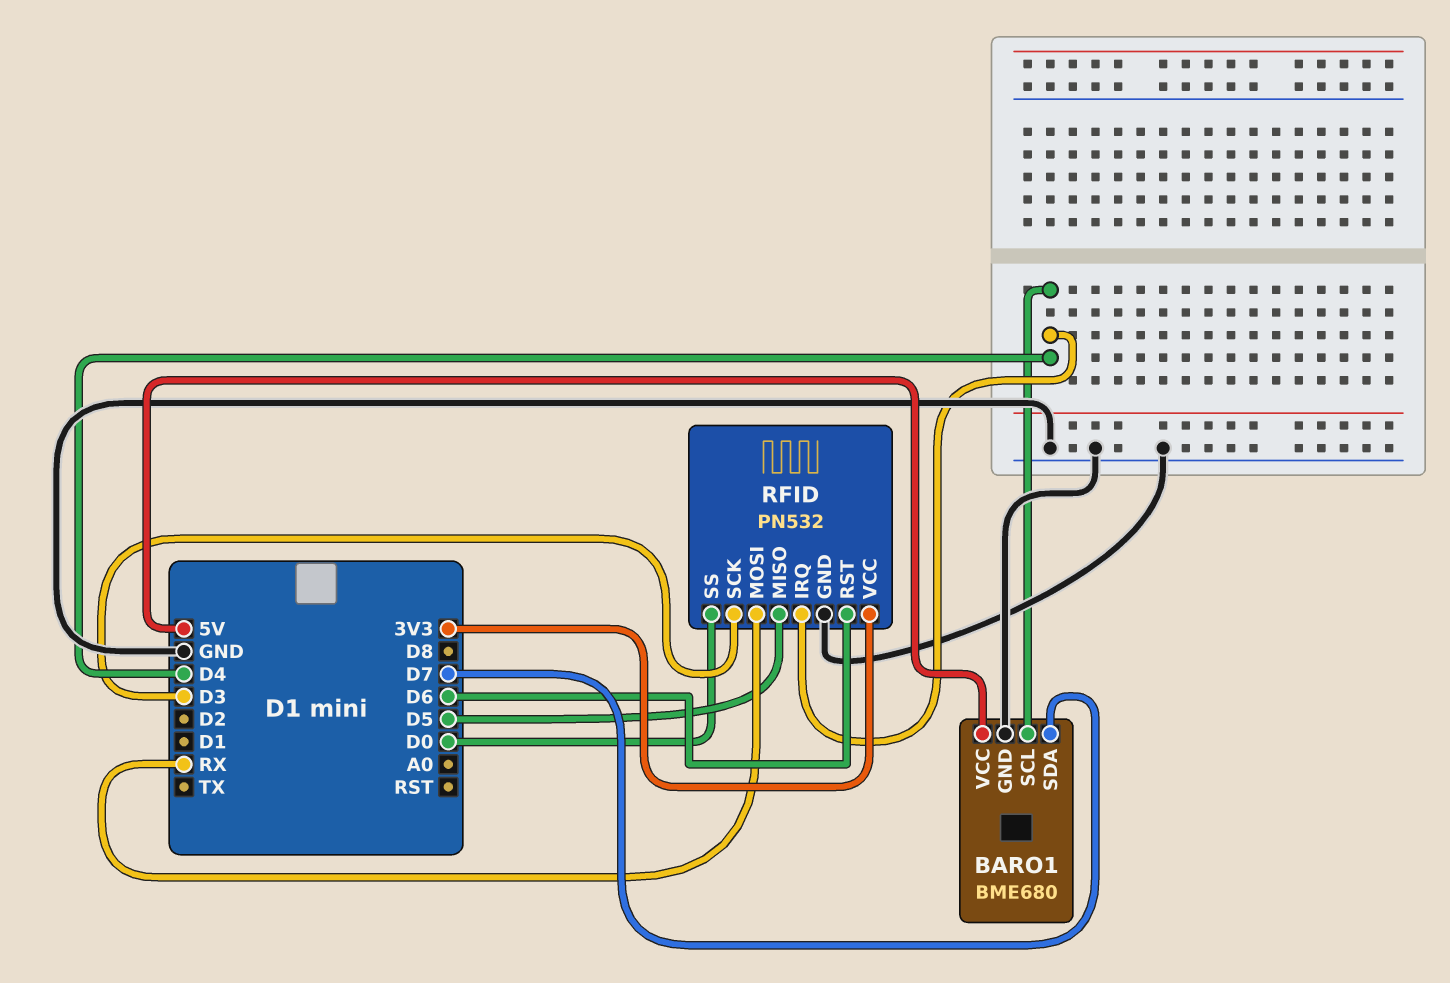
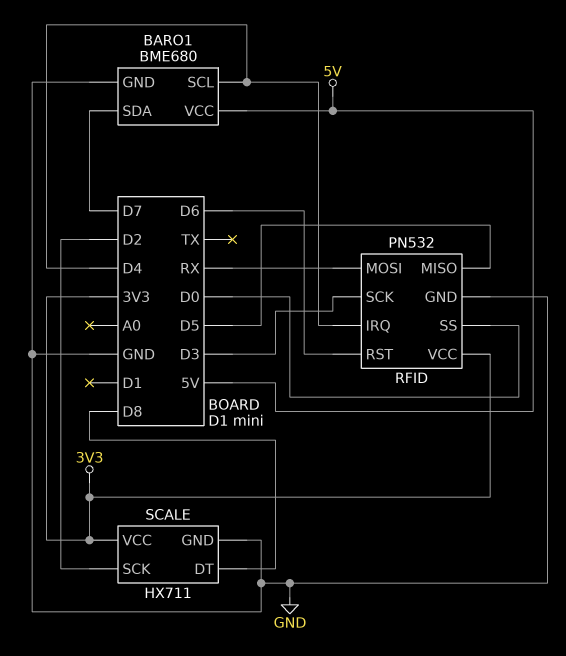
SCALE: none -> HX711
SCALE pin DT: none -> D8
SCALE pin GND: none -> GND
SCALE pin SCK: none -> D2
SCALE pin VCC: none -> 3V3

